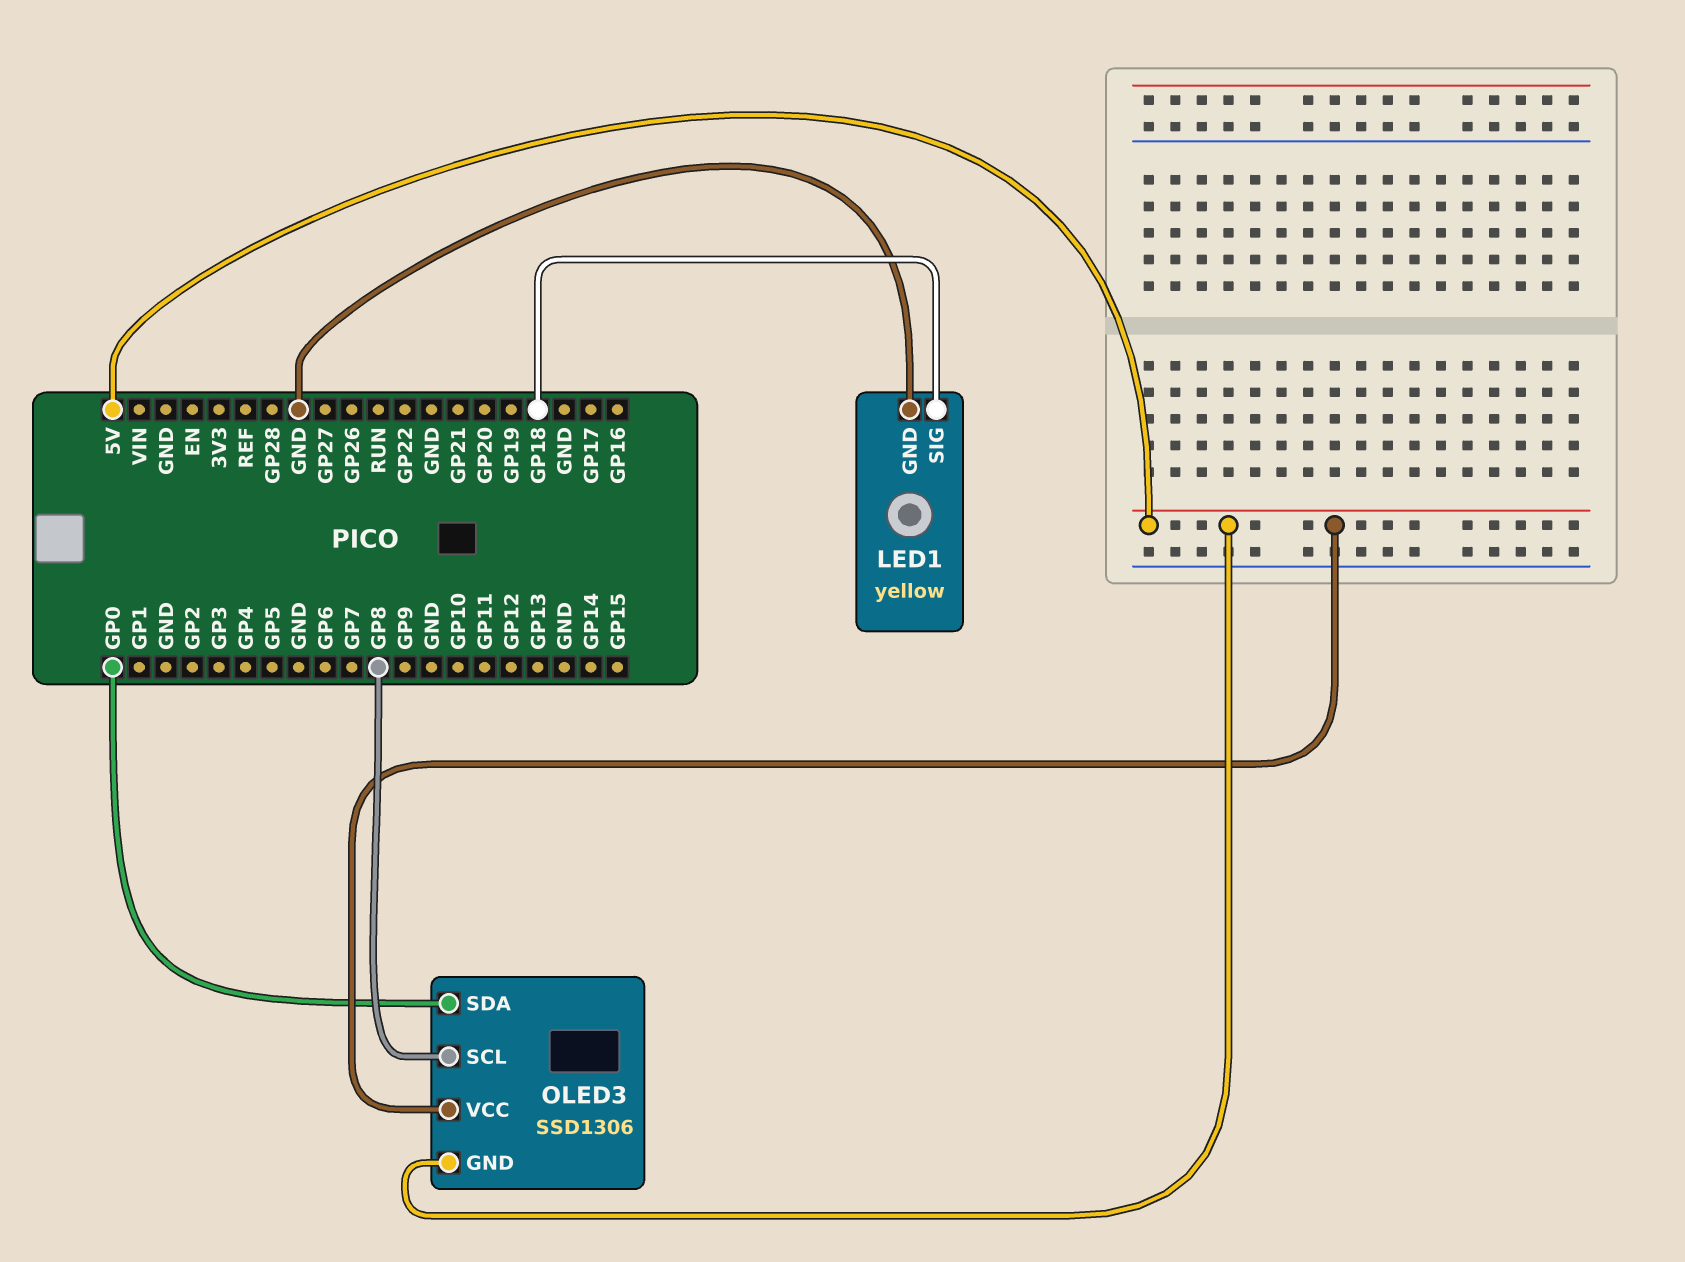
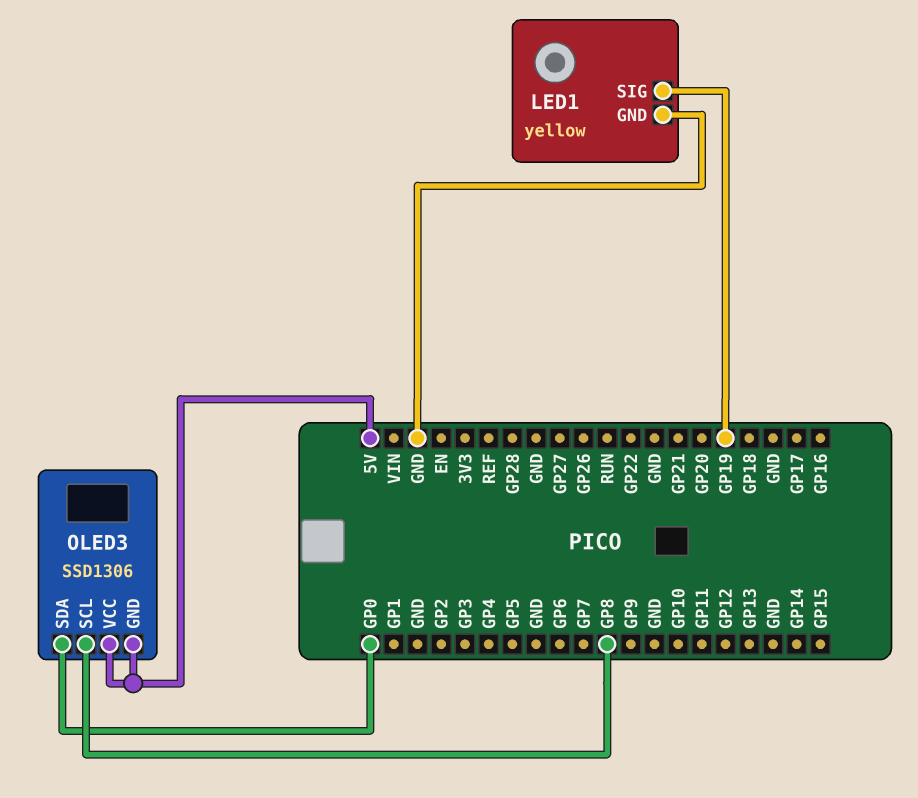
LED1 pin SIG: GP18 -> GP19

